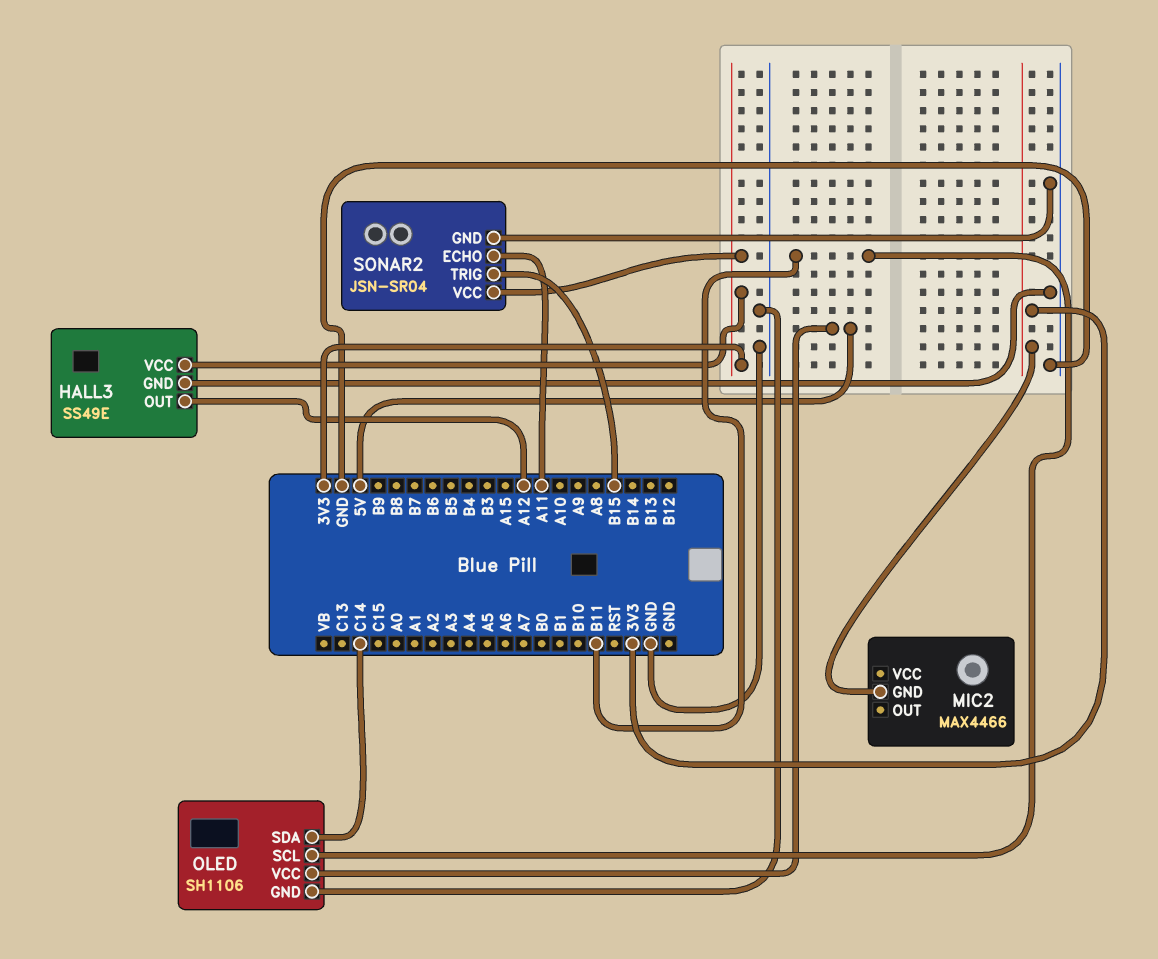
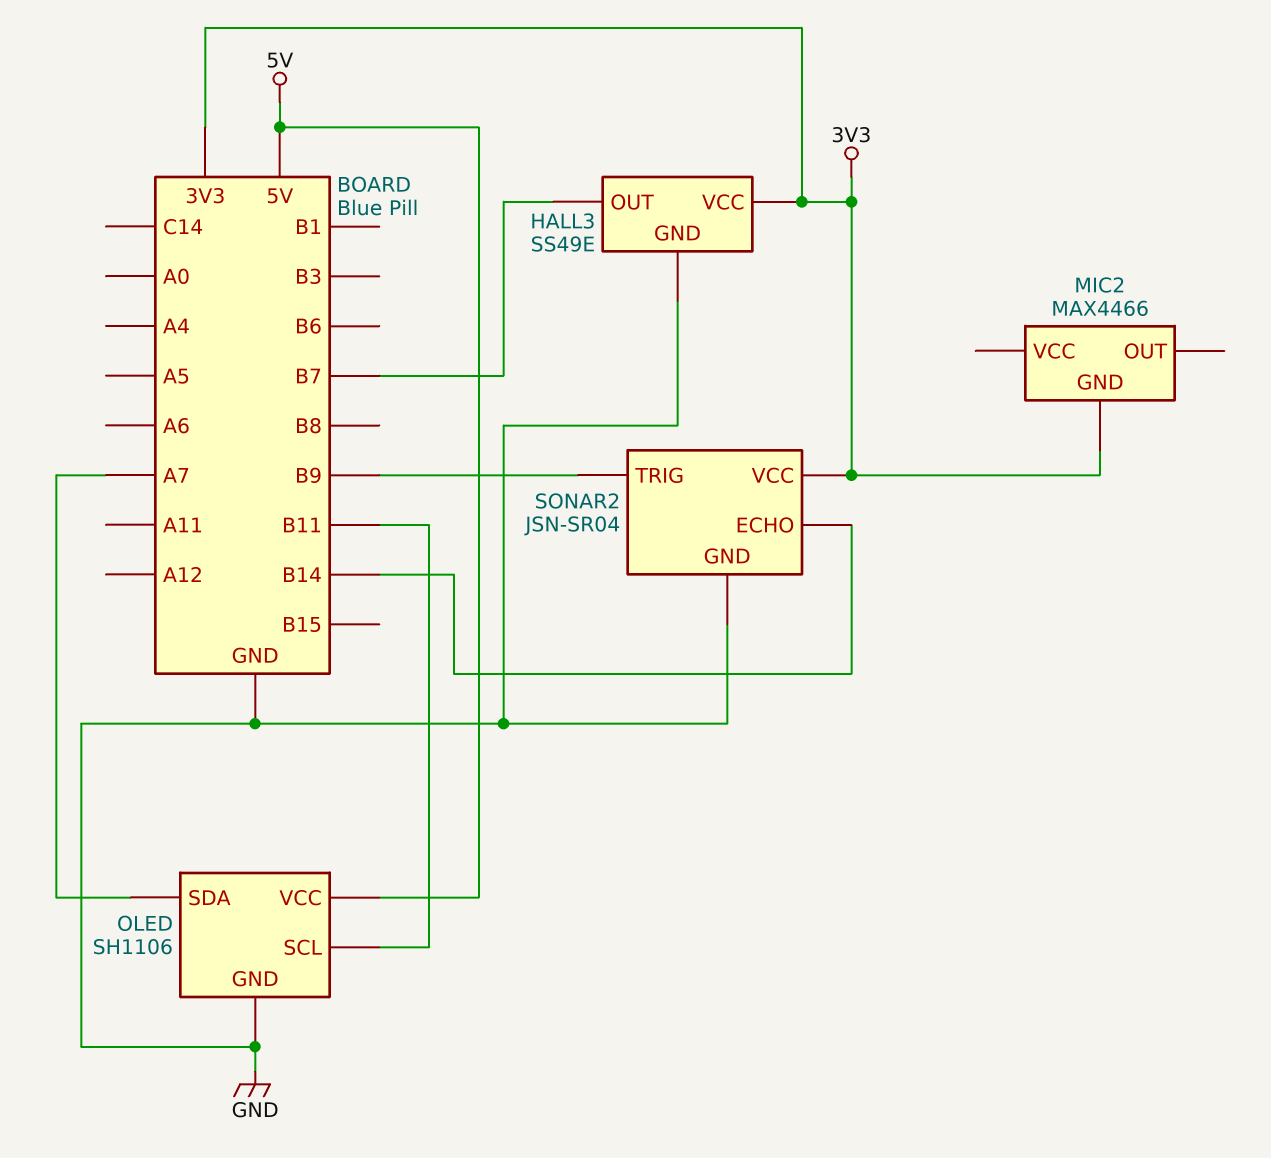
HALL3 pin OUT: A12 -> B7
OLED pin SDA: C14 -> A7
SONAR2 pin ECHO: A11 -> B14
SONAR2 pin TRIG: B15 -> B9

